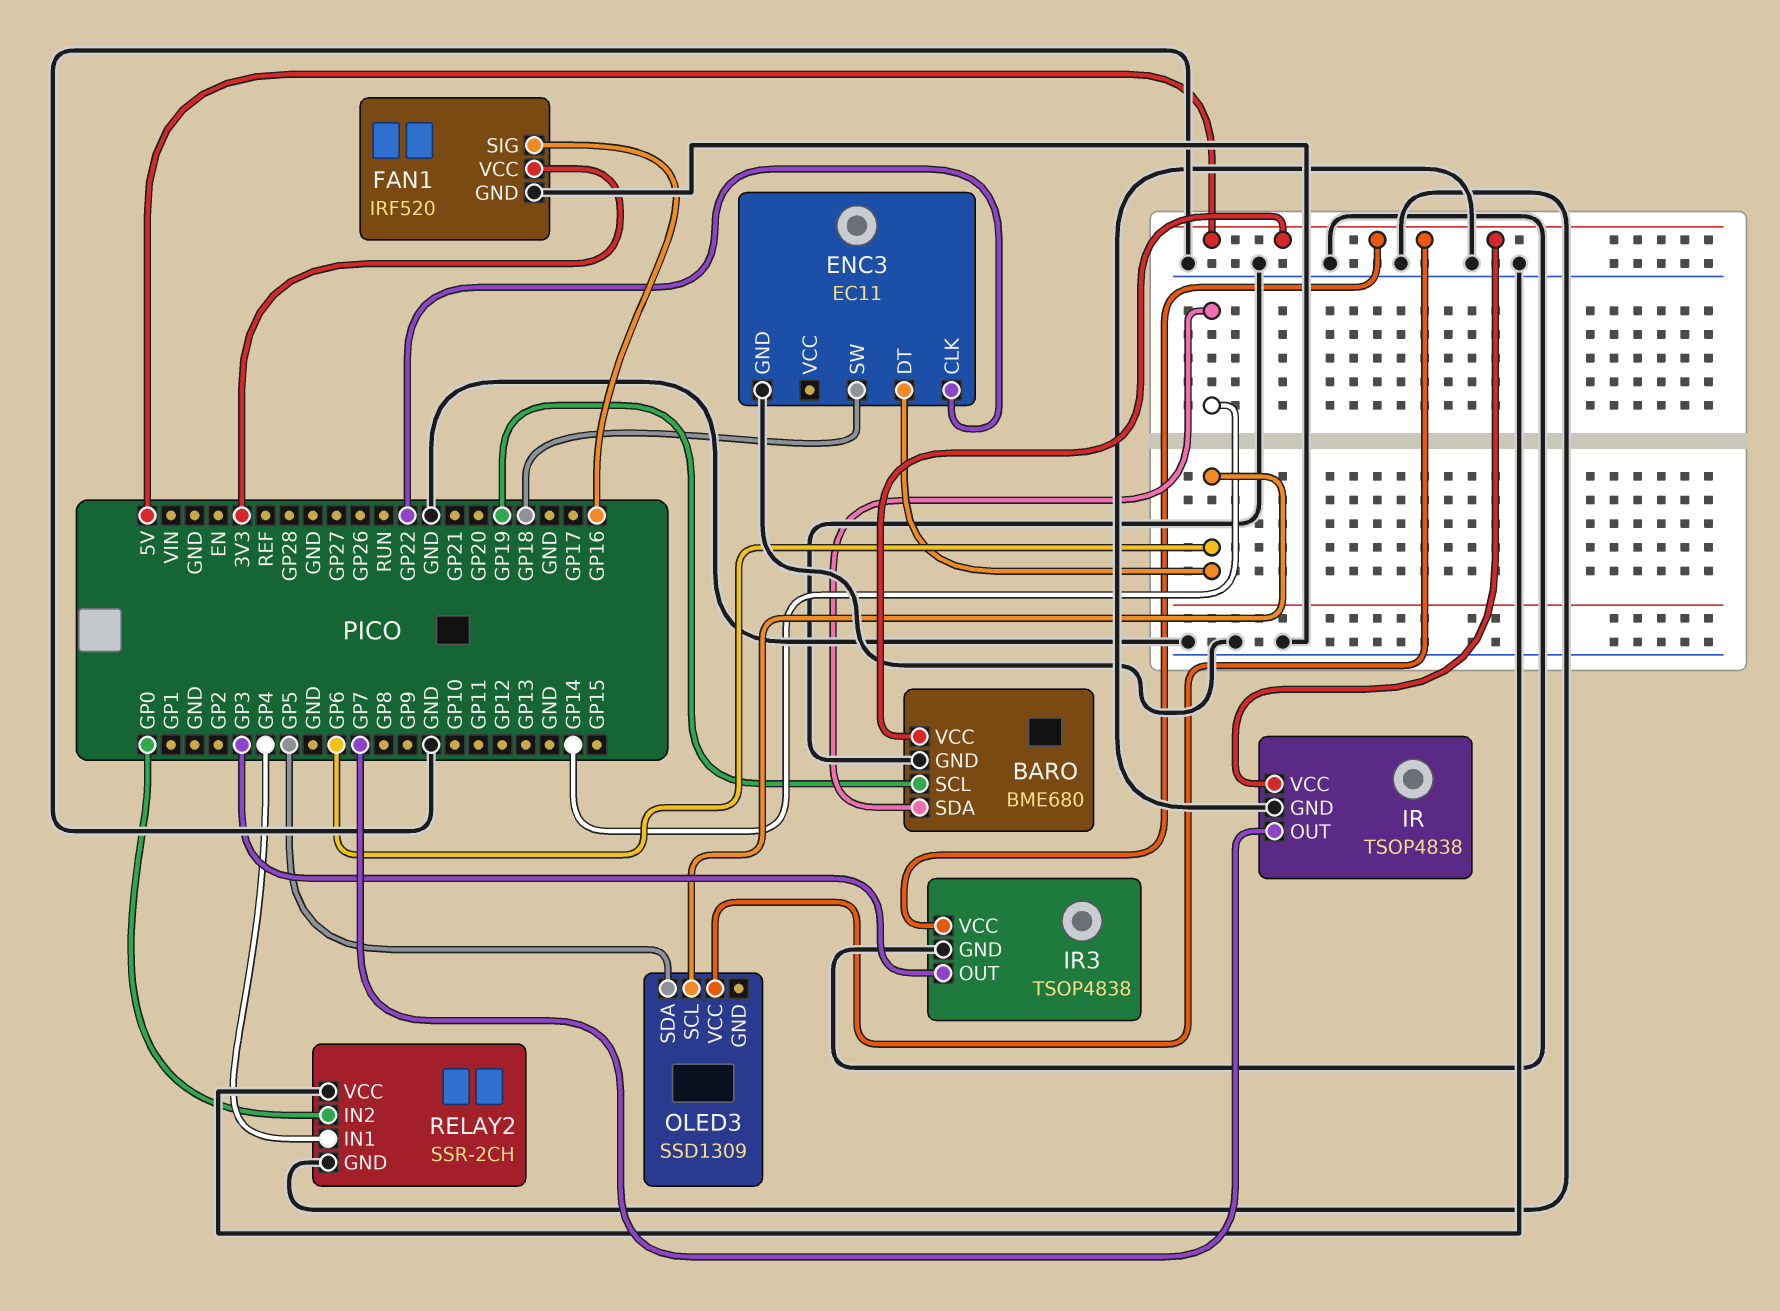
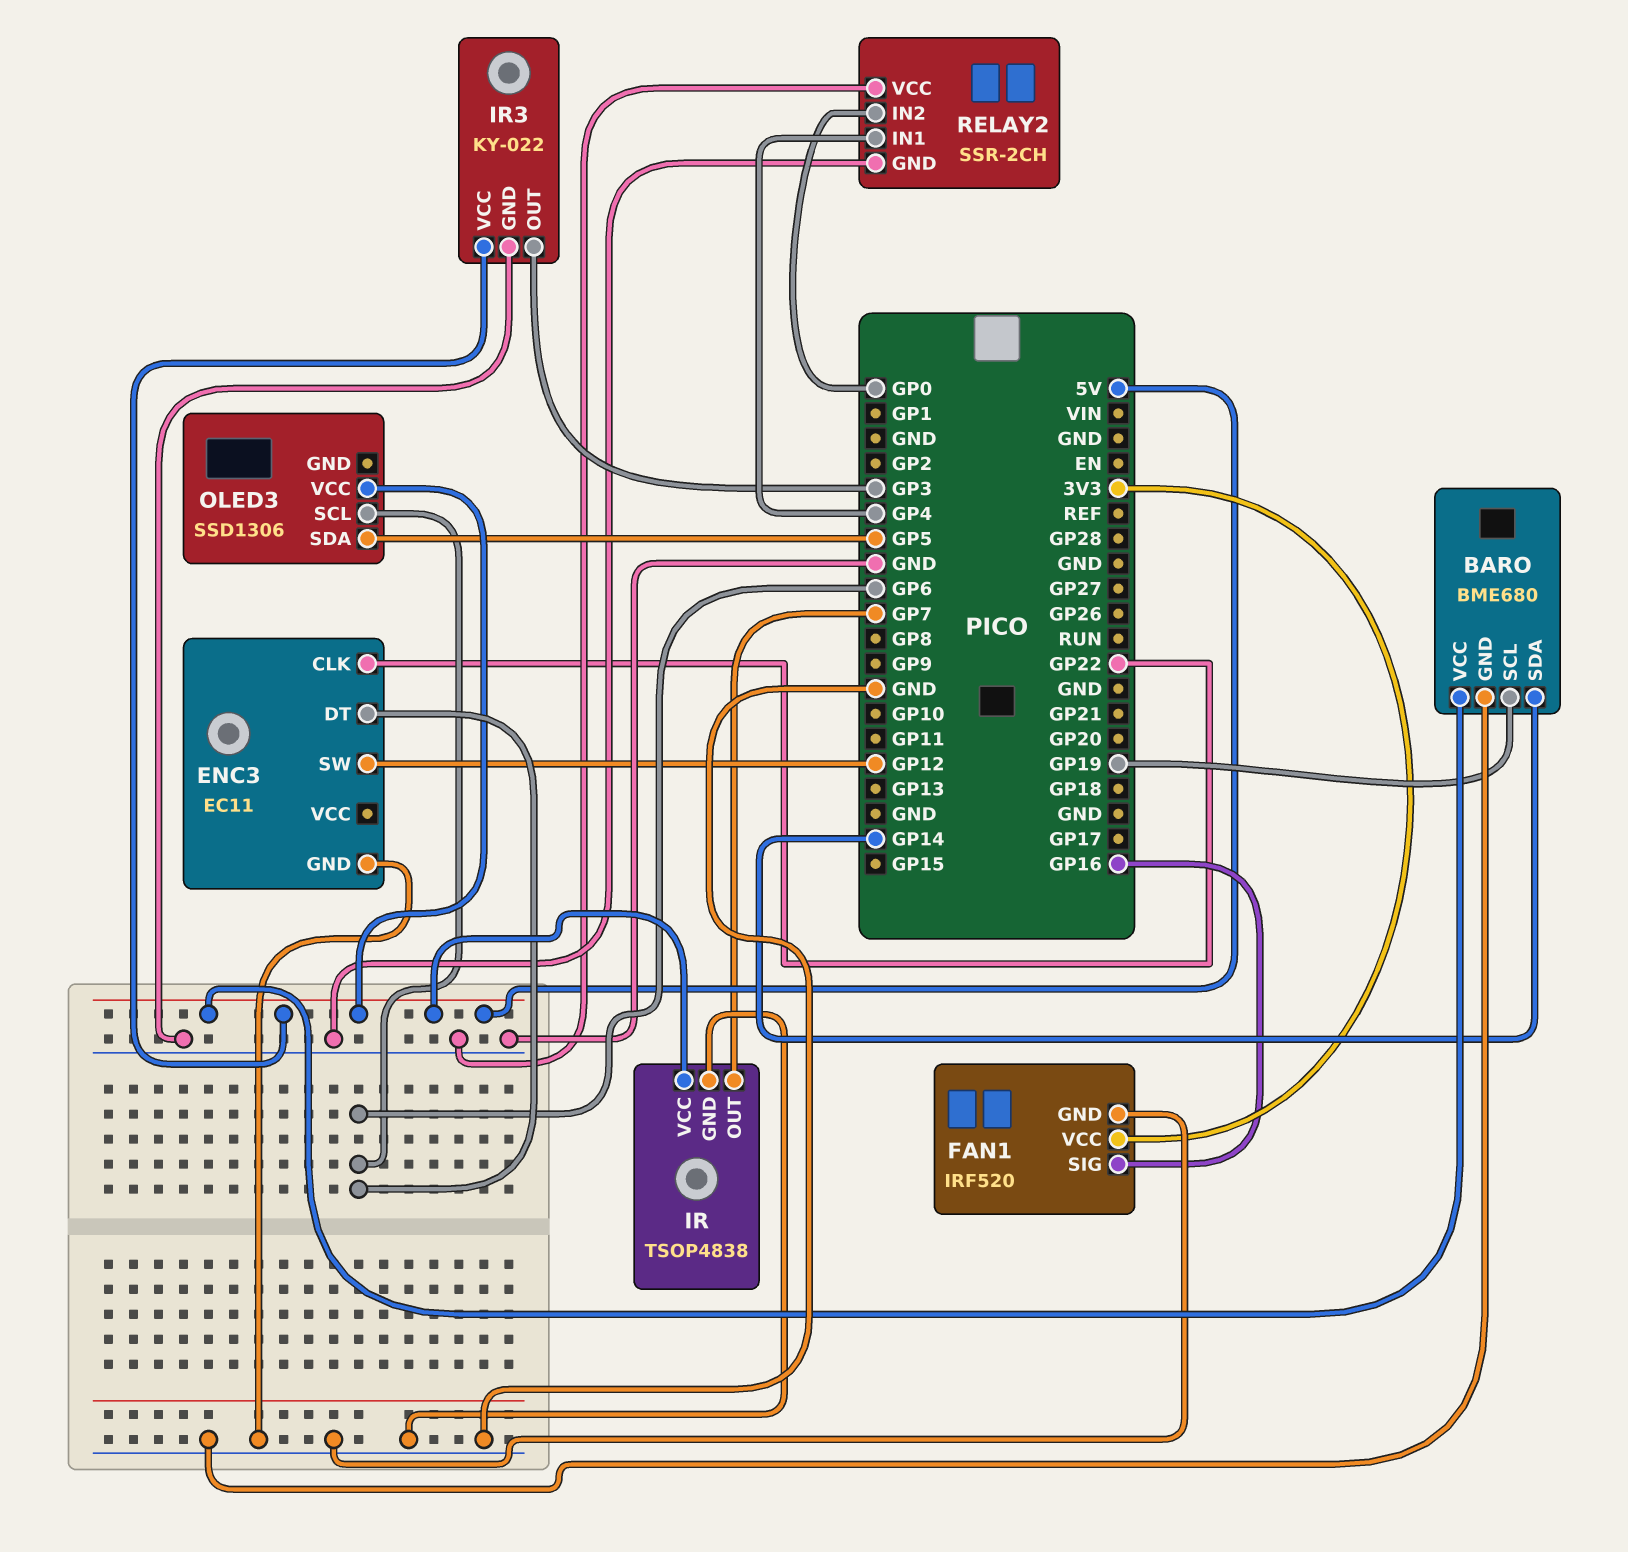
ENC3 pin SW: GP18 -> GP12
IR3: TSOP4838 -> KY-022
OLED3: SSD1309 -> SSD1306

